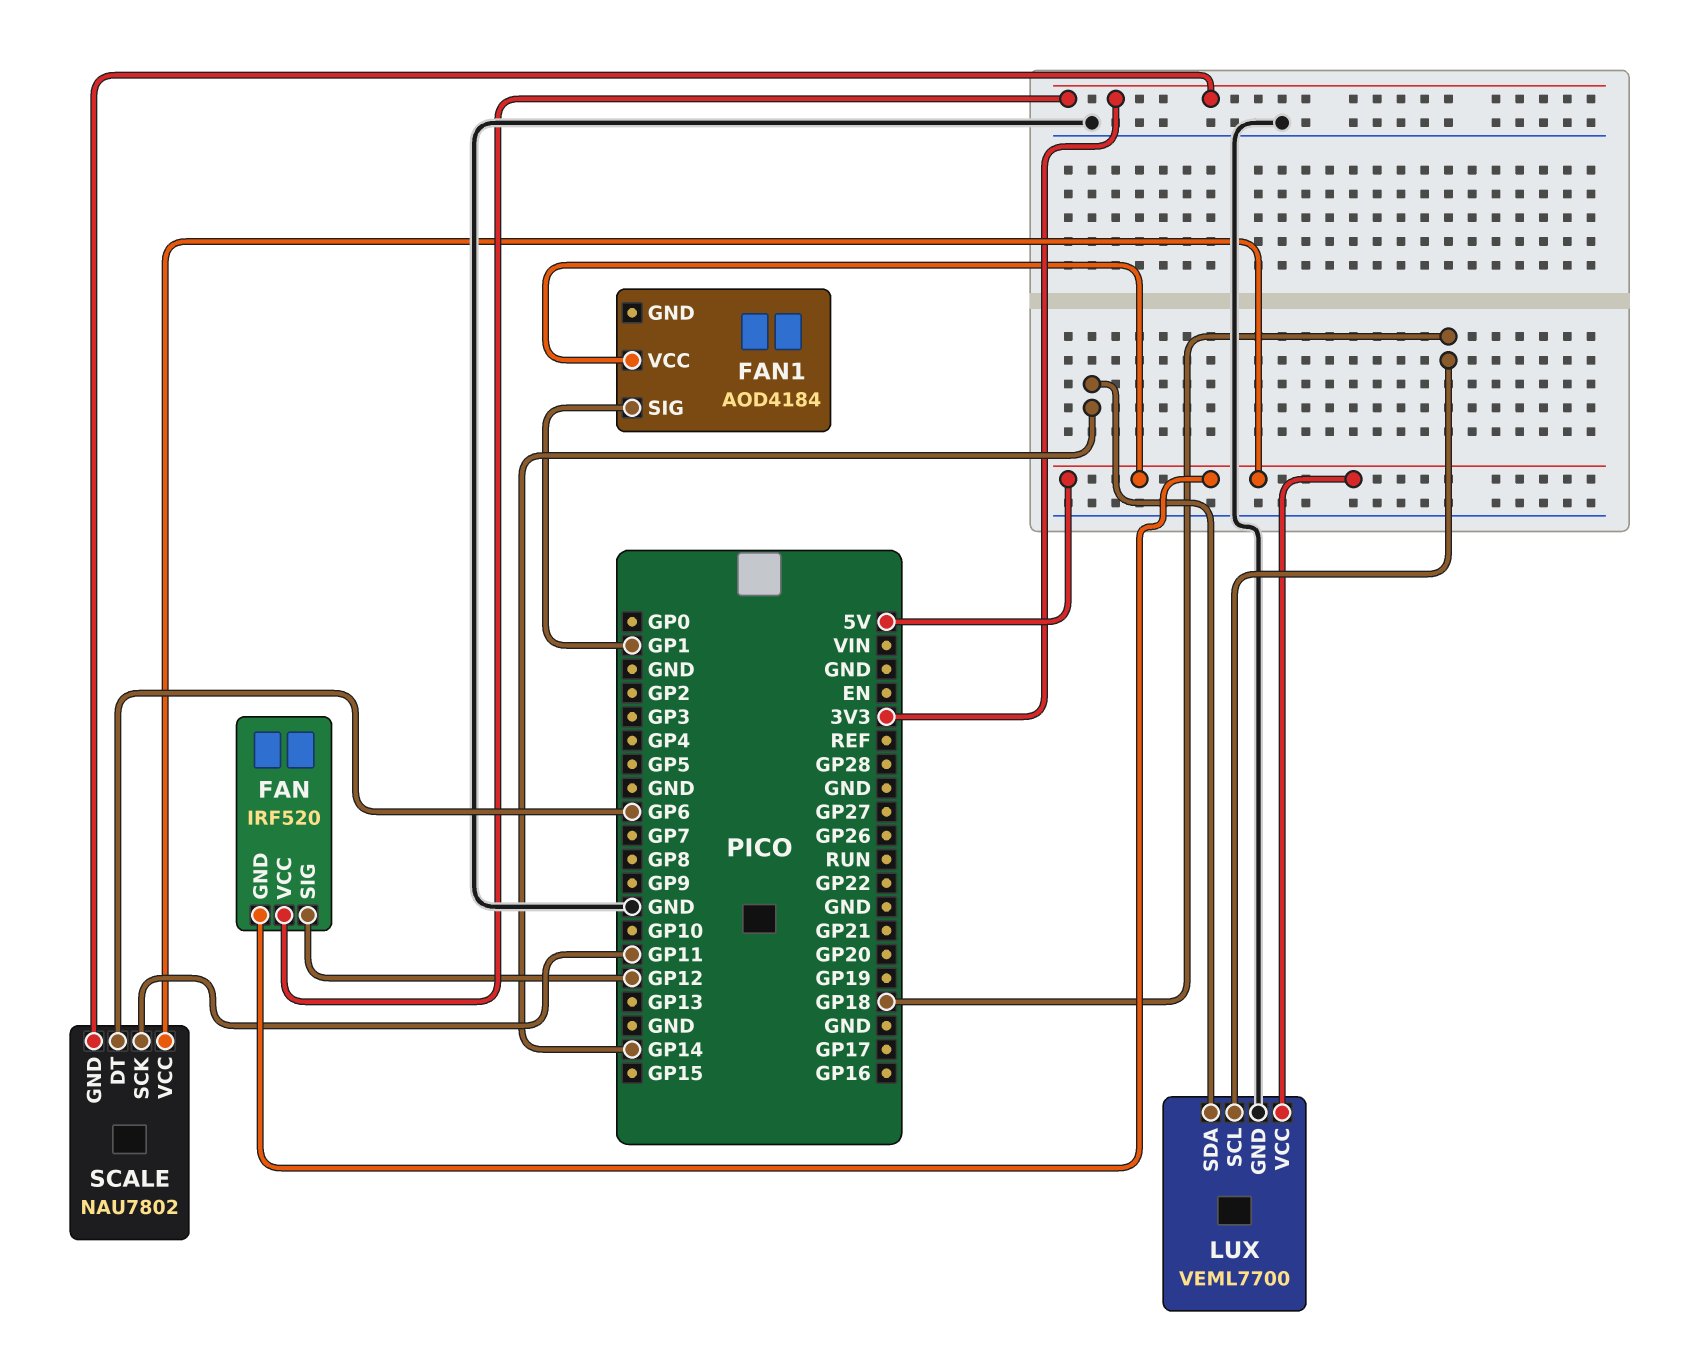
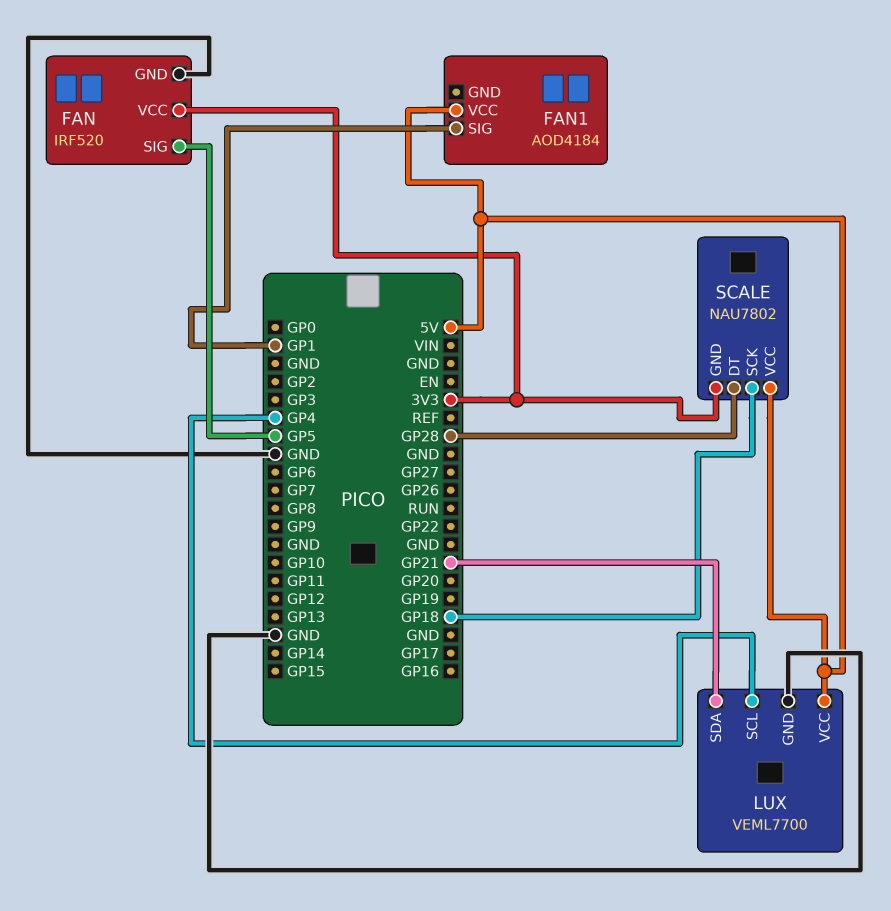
FAN pin GND: 5V -> GND
FAN pin SIG: GP12 -> GP5
LUX pin SCL: GP18 -> GP4
LUX pin SDA: GP14 -> GP21
SCALE pin DT: GP6 -> GP28
SCALE pin SCK: GP11 -> GP18

